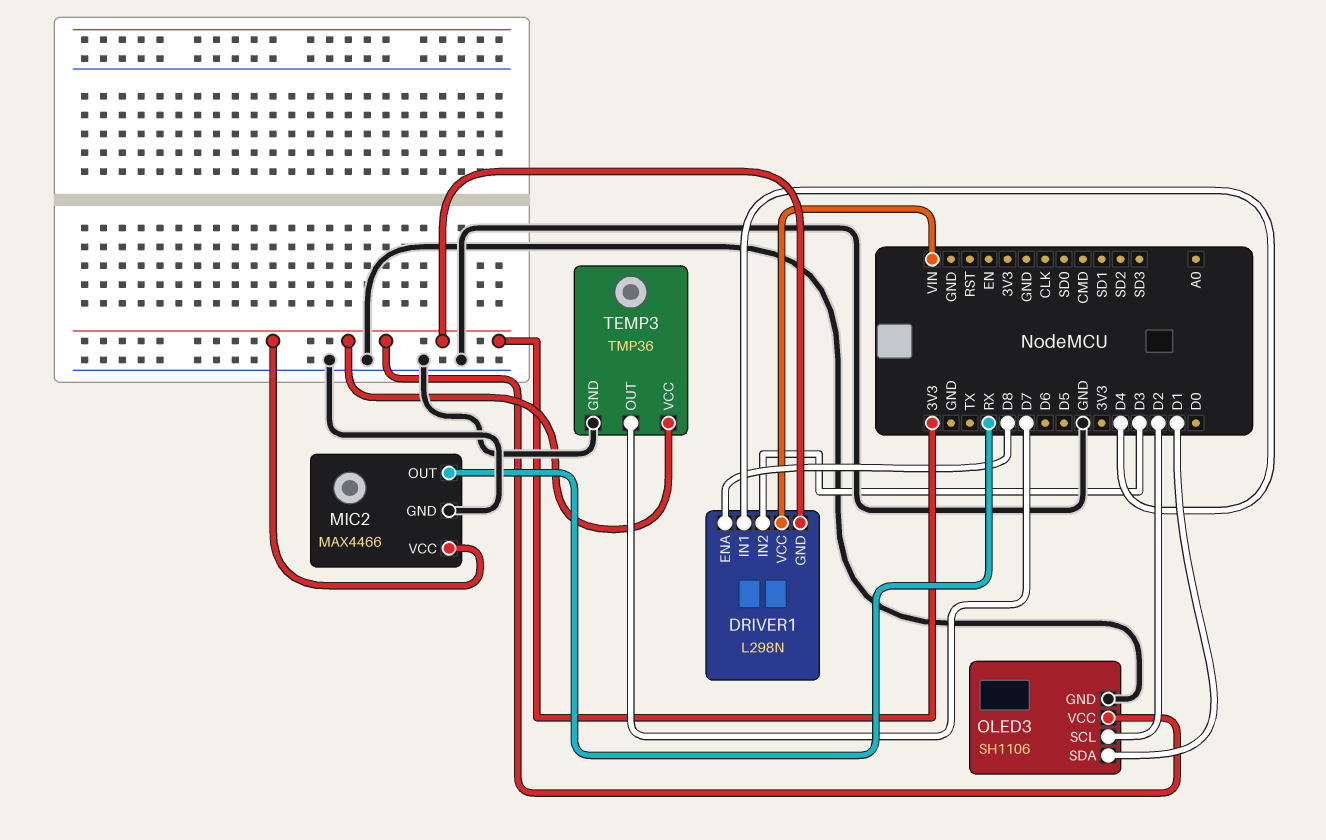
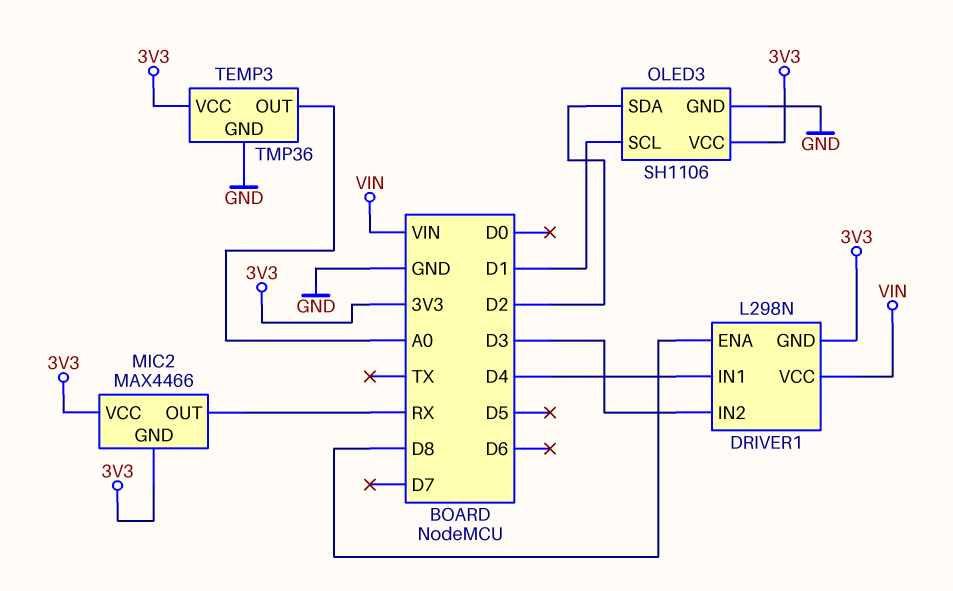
MIC2 pin GND: GND -> 3V3
OLED3 pin SCL: D2 -> D1
OLED3 pin SDA: D1 -> D2
TEMP3 pin OUT: D7 -> A0

